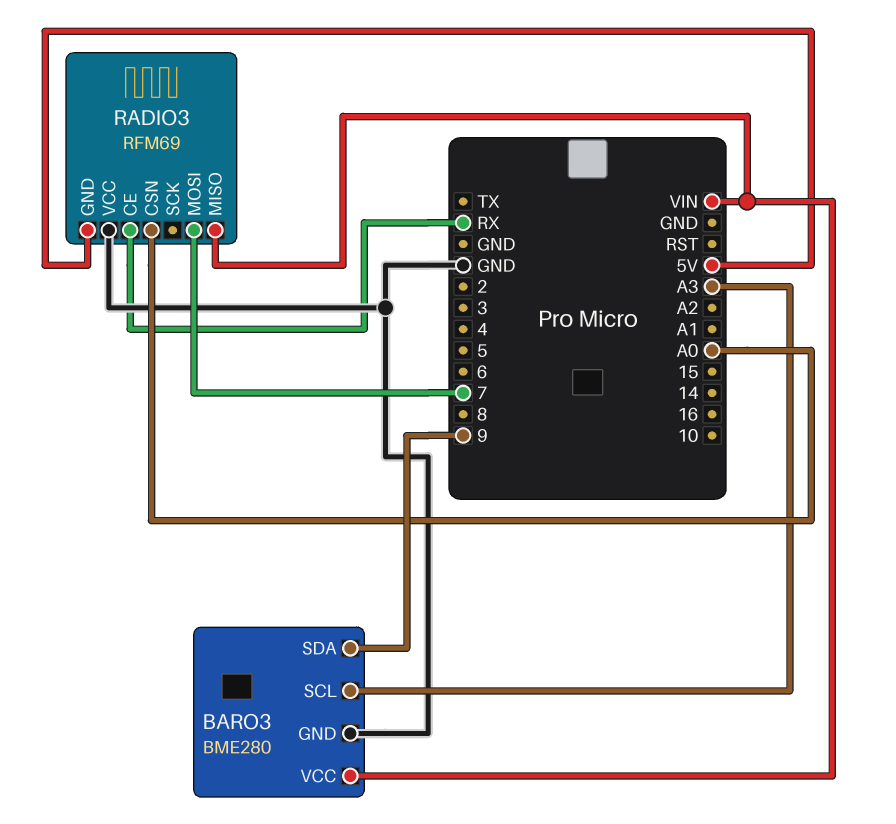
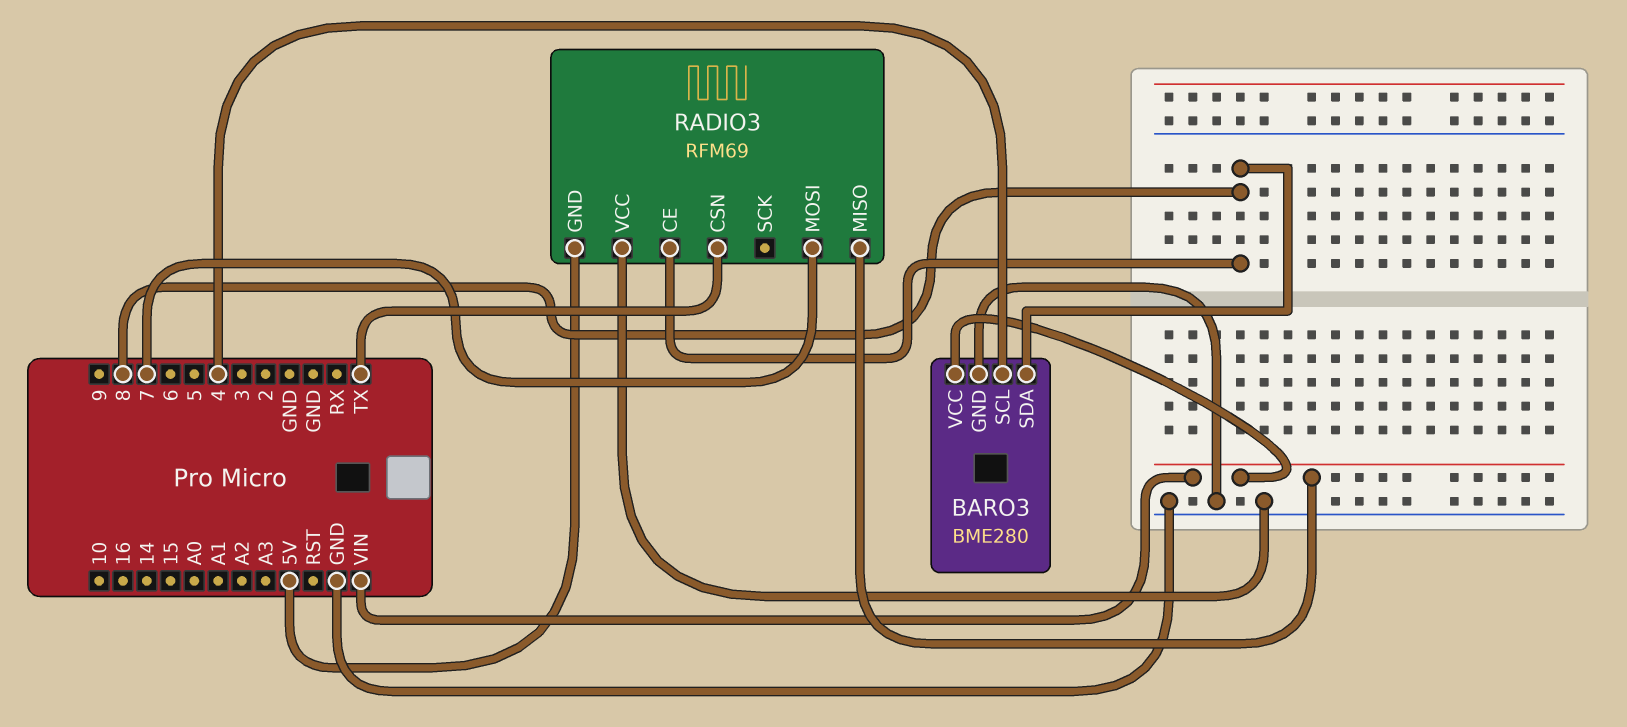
BARO3 pin SCL: A3 -> 4
BARO3 pin SDA: 9 -> 8
RADIO3 pin CE: RX -> 8
RADIO3 pin CSN: A0 -> TX

